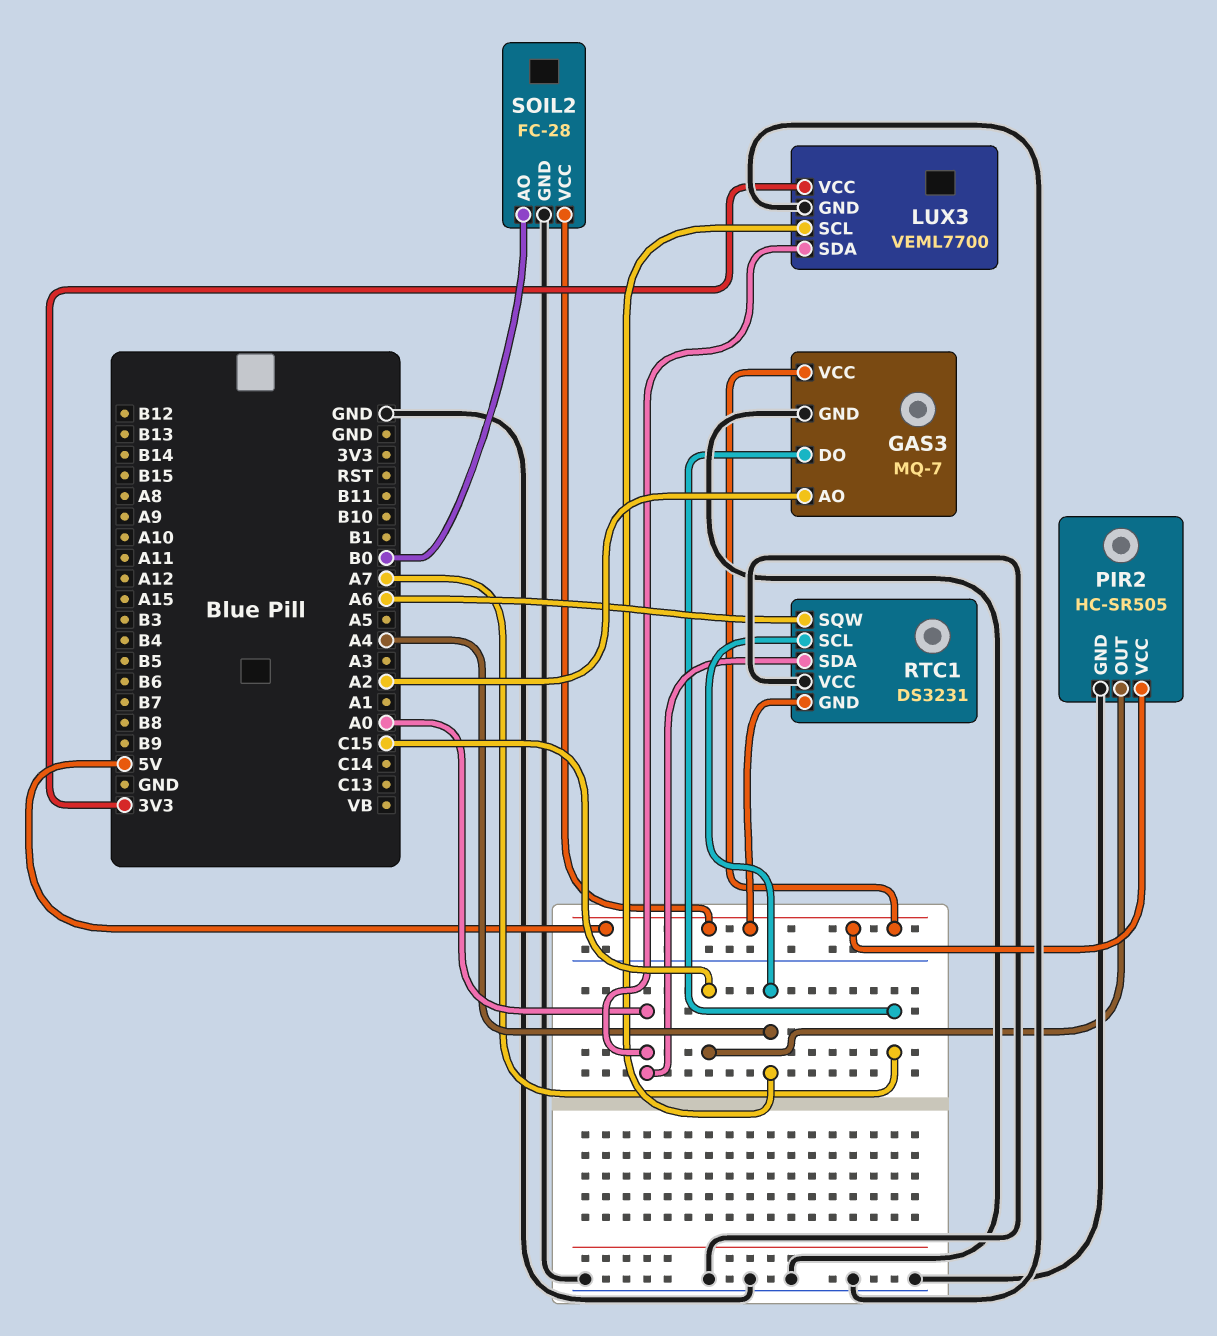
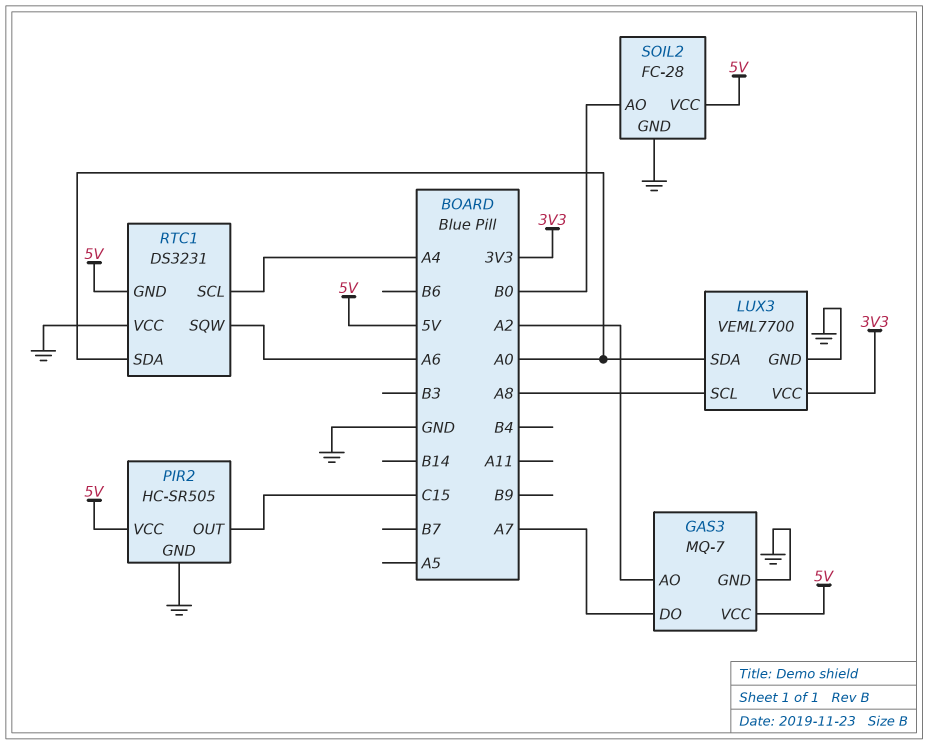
LUX3 pin SCL: A4 -> A8

